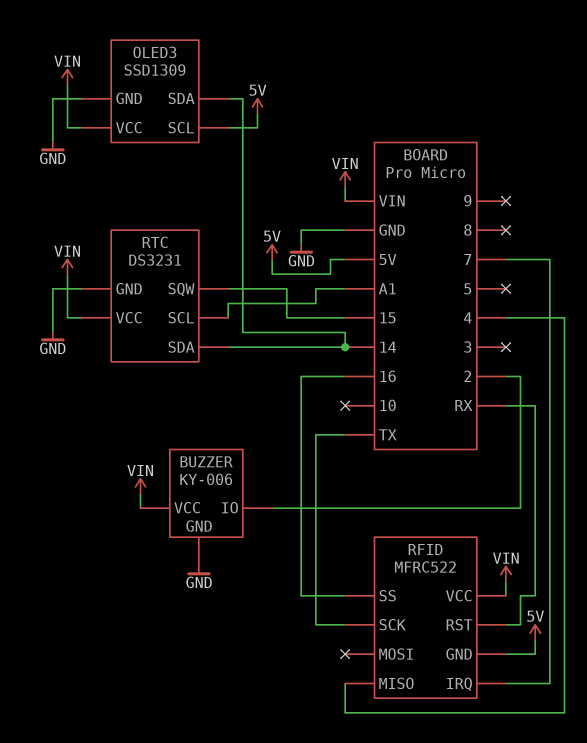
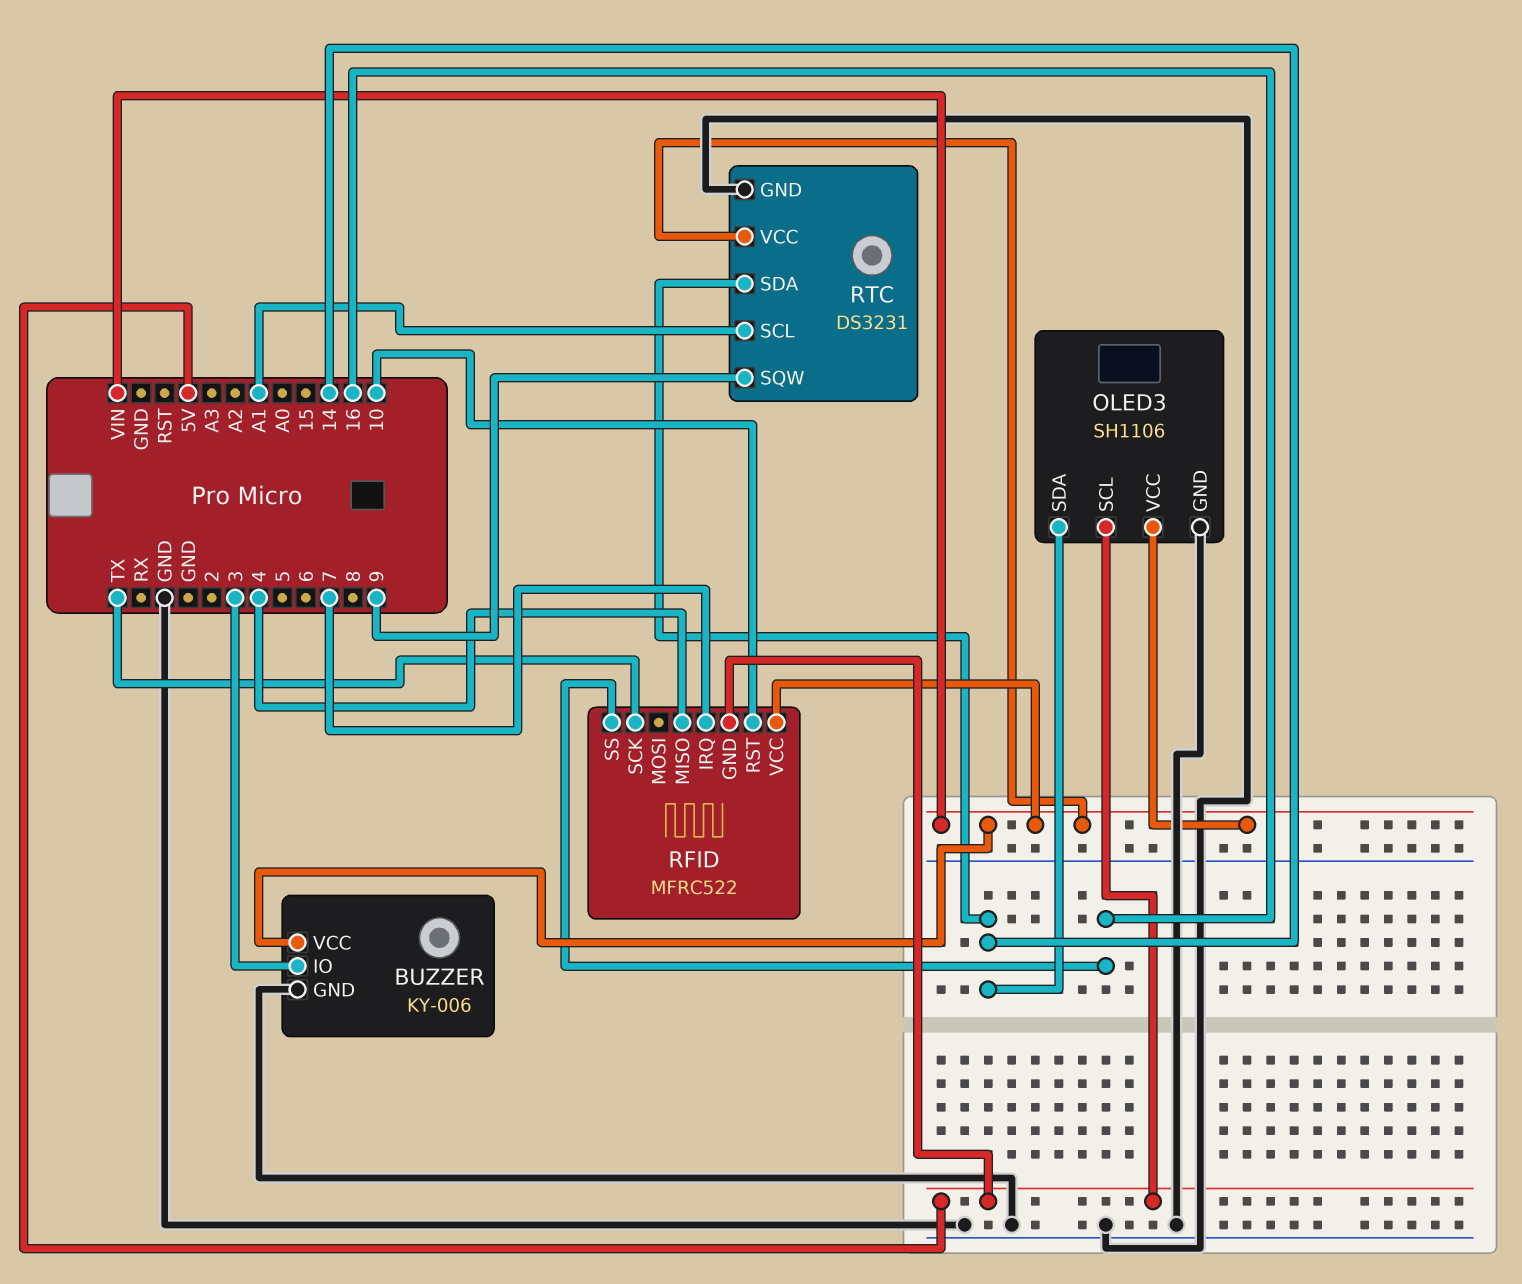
BUZZER pin IO: 2 -> 3
OLED3: SSD1309 -> SH1106
RFID pin RST: RX -> 10
RTC pin SQW: 15 -> 9

